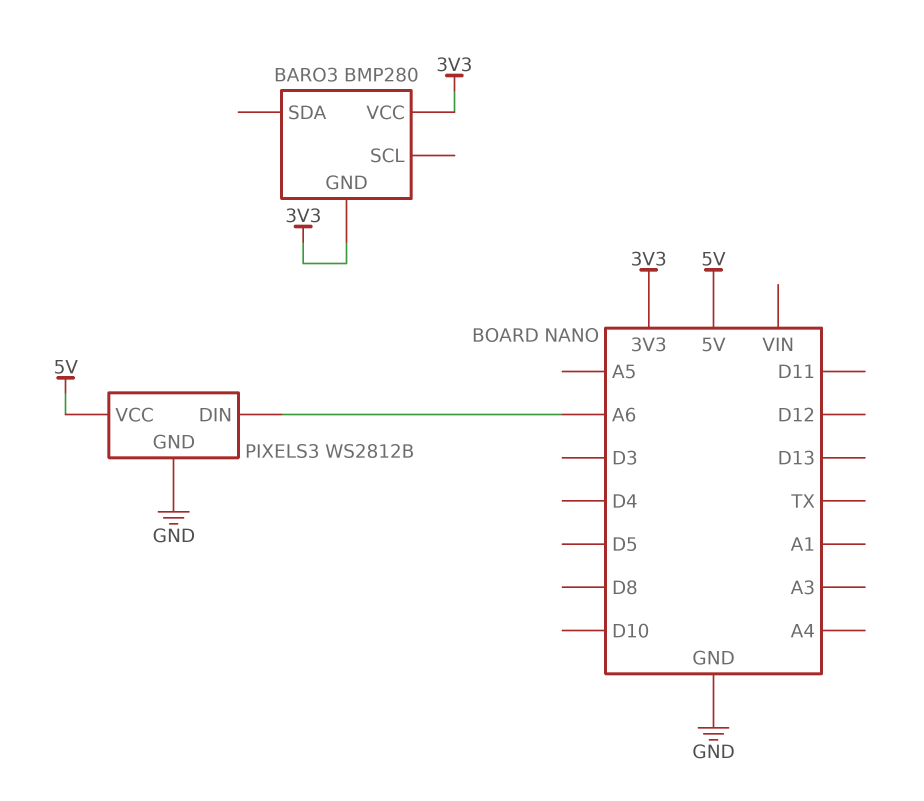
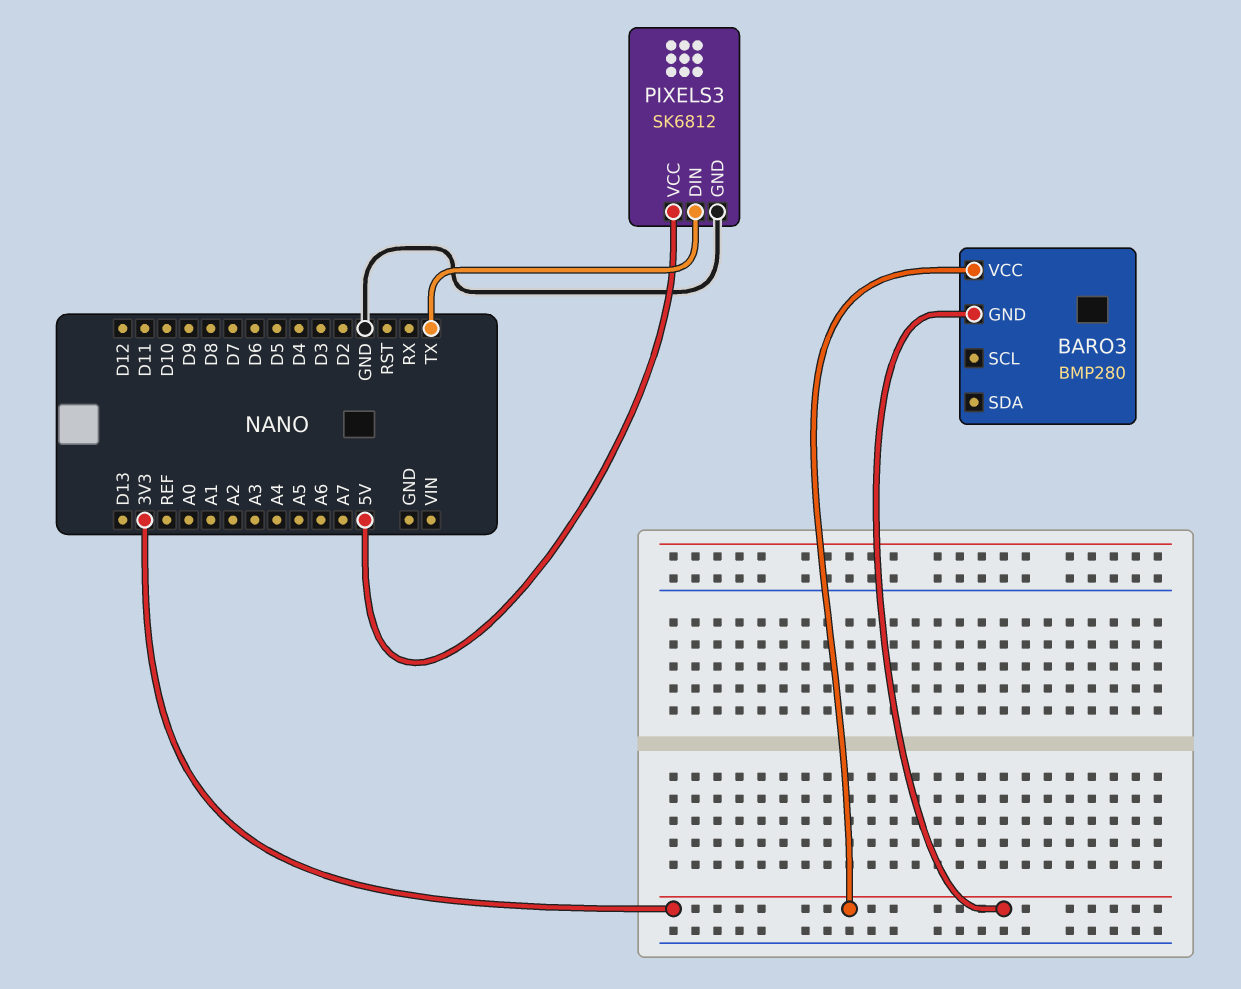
PIXELS3: WS2812B -> SK6812
PIXELS3 pin DIN: A6 -> TX

